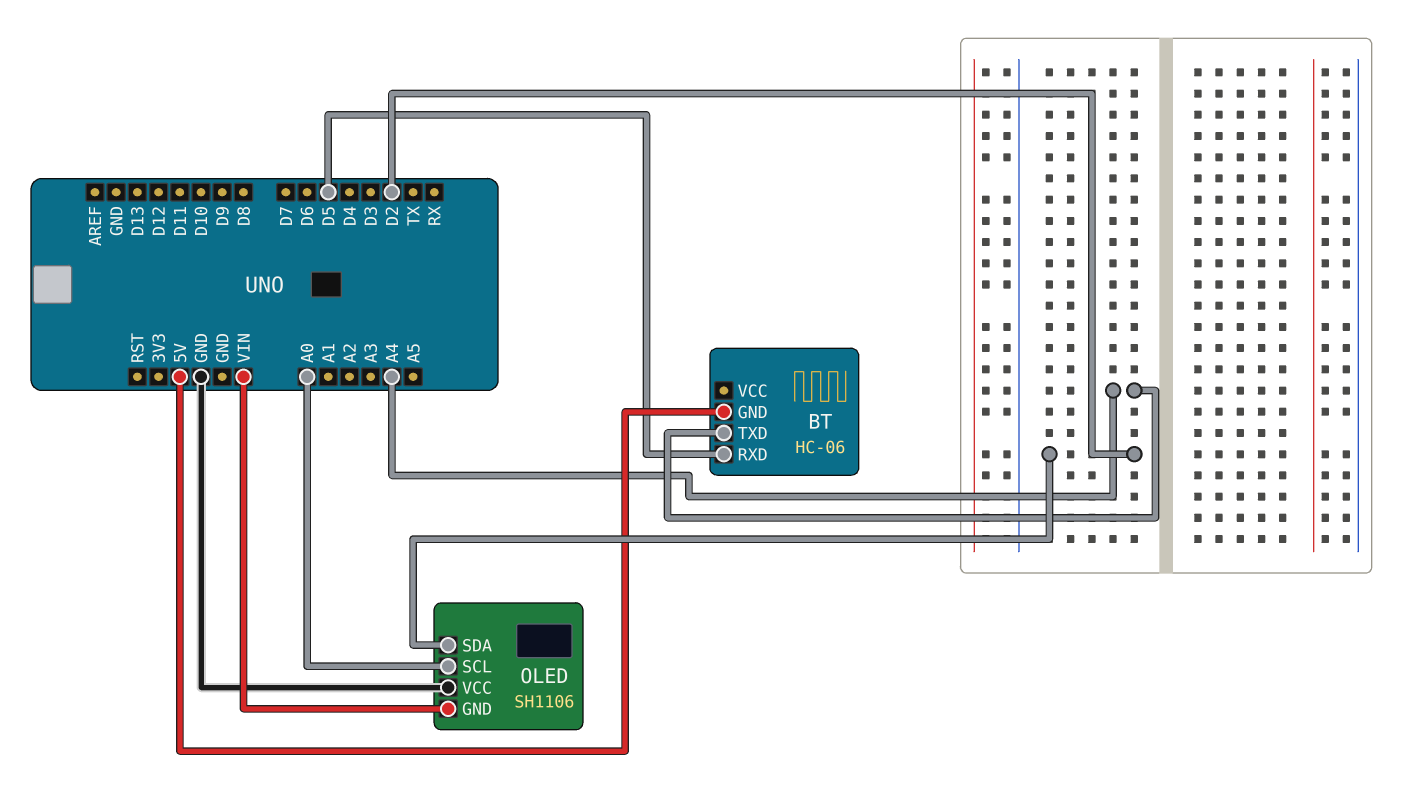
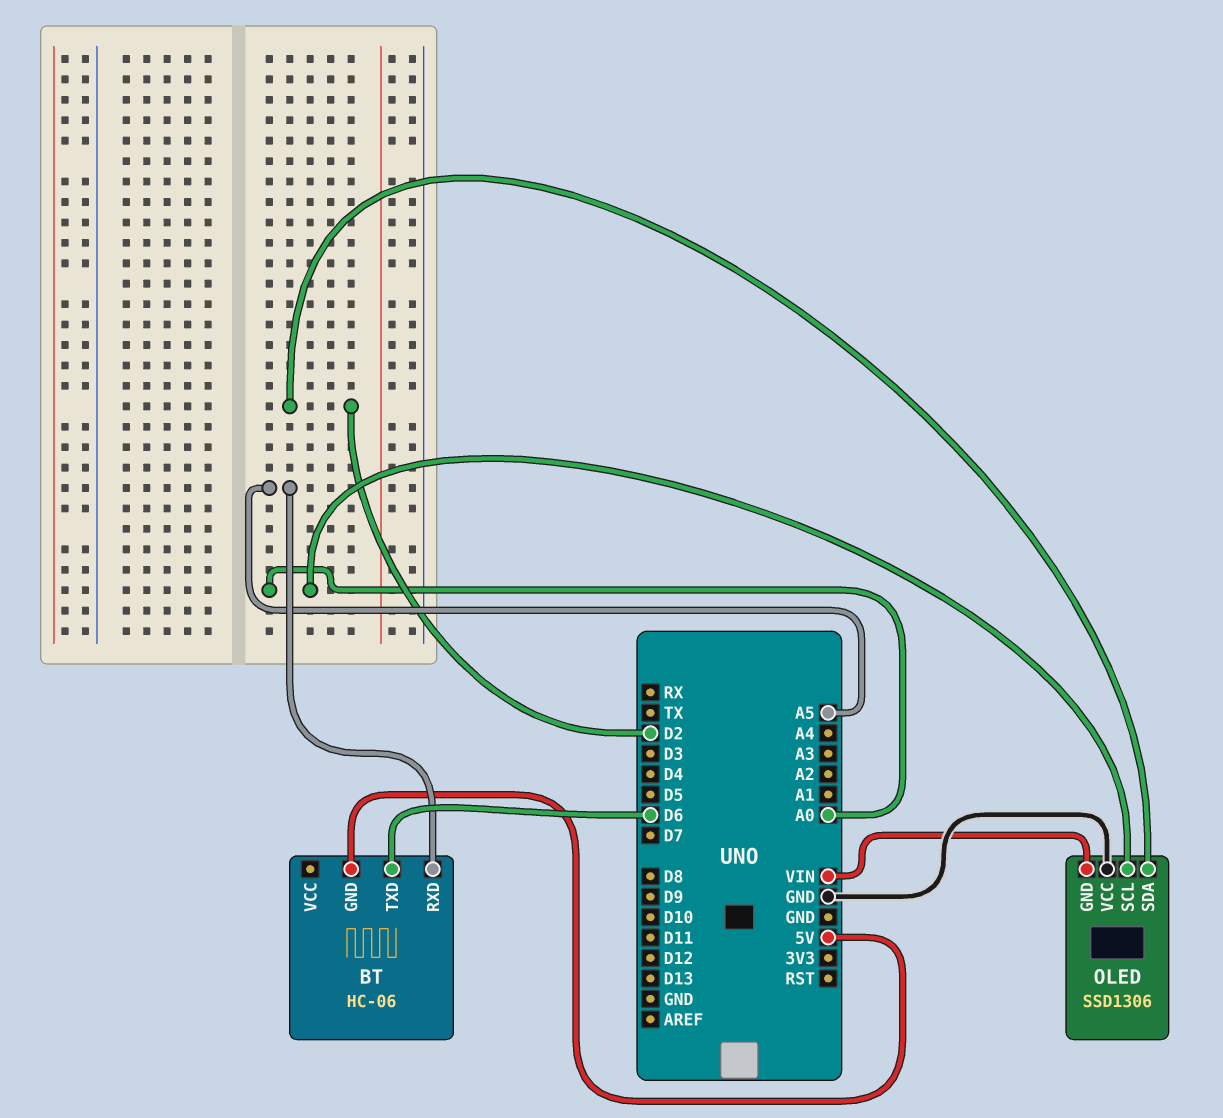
BT pin RXD: D5 -> A5
BT pin TXD: A4 -> D6
OLED: SH1106 -> SSD1306

